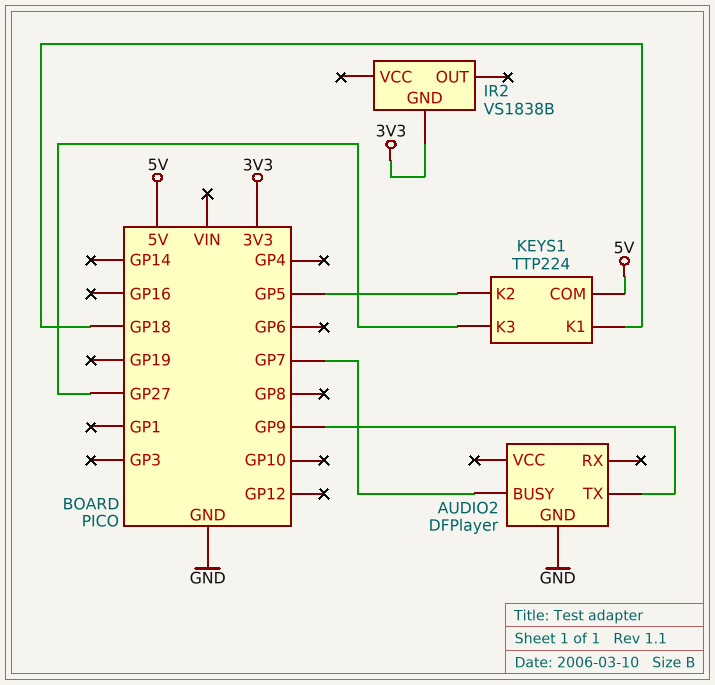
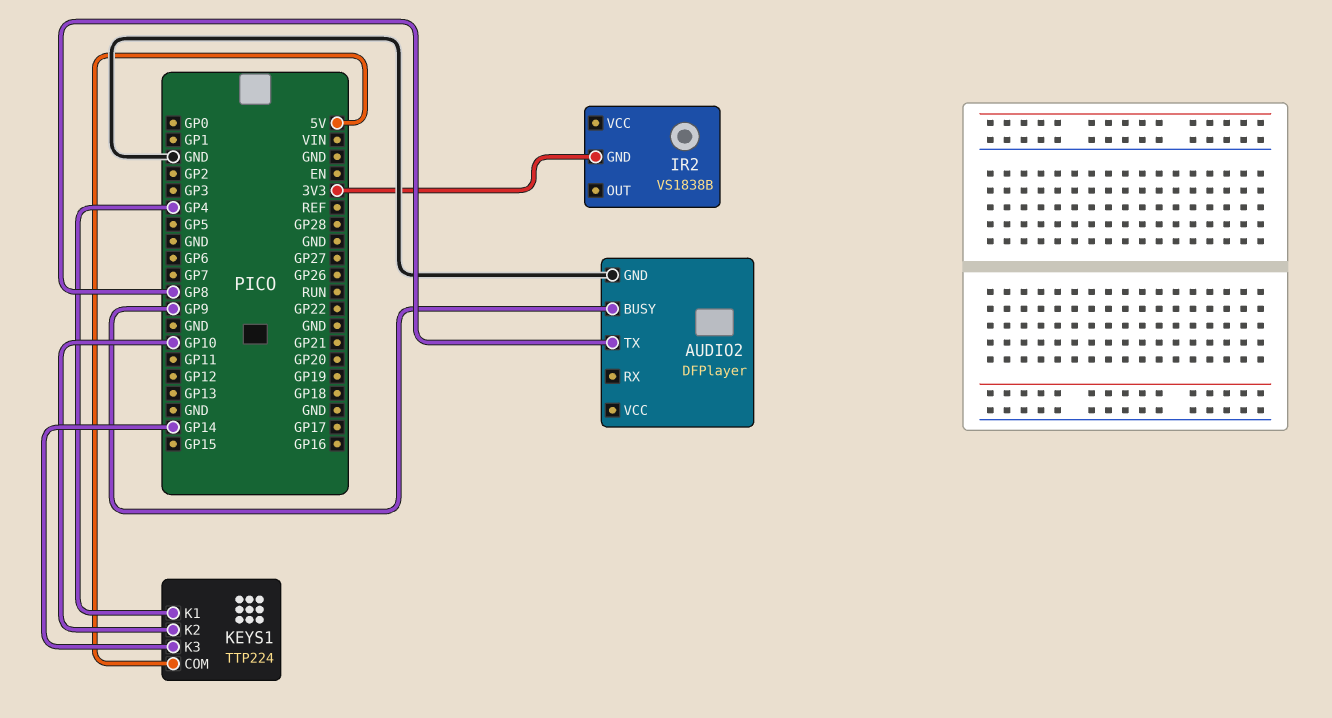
AUDIO2 pin BUSY: GP7 -> GP9
AUDIO2 pin TX: GP9 -> GP8
KEYS1 pin K1: GP18 -> GP4
KEYS1 pin K2: GP5 -> GP10
KEYS1 pin K3: GP27 -> GP14

